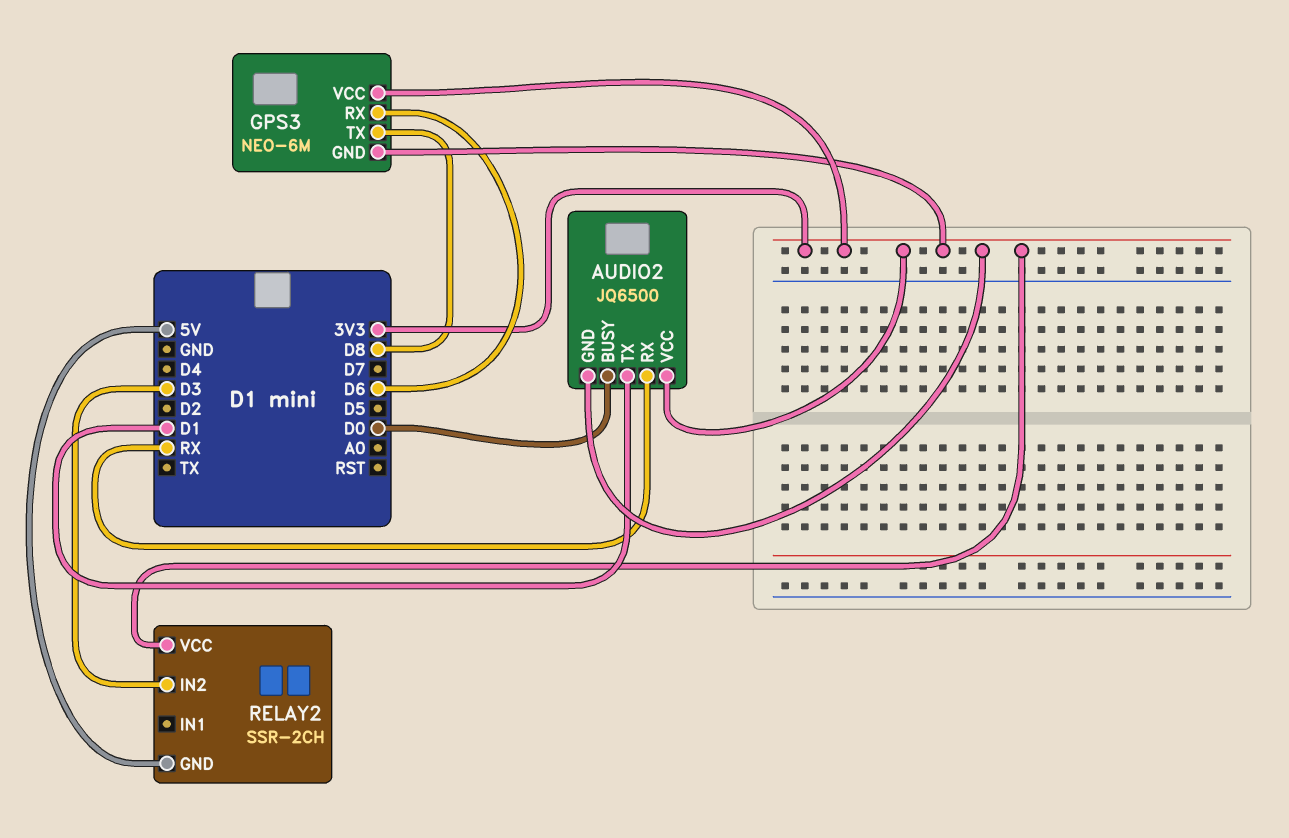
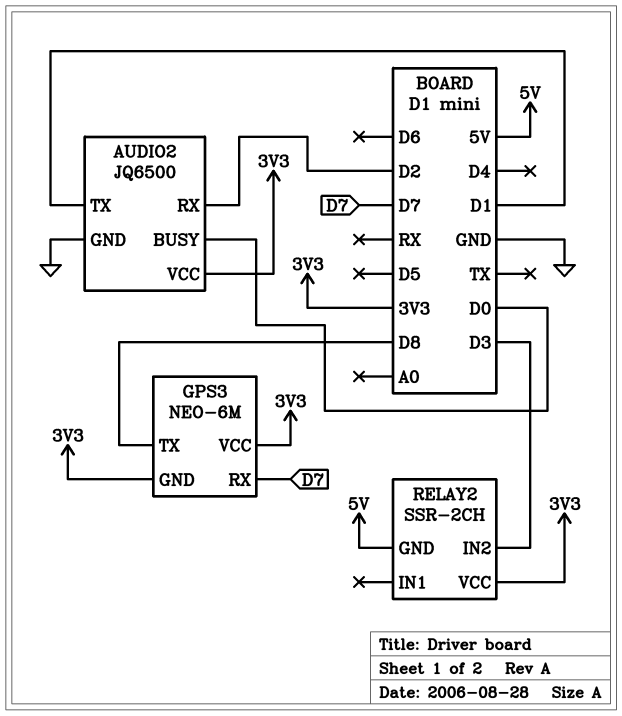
AUDIO2 pin GND: 3V3 -> GND
AUDIO2 pin RX: RX -> D2
GPS3 pin RX: D6 -> D7

